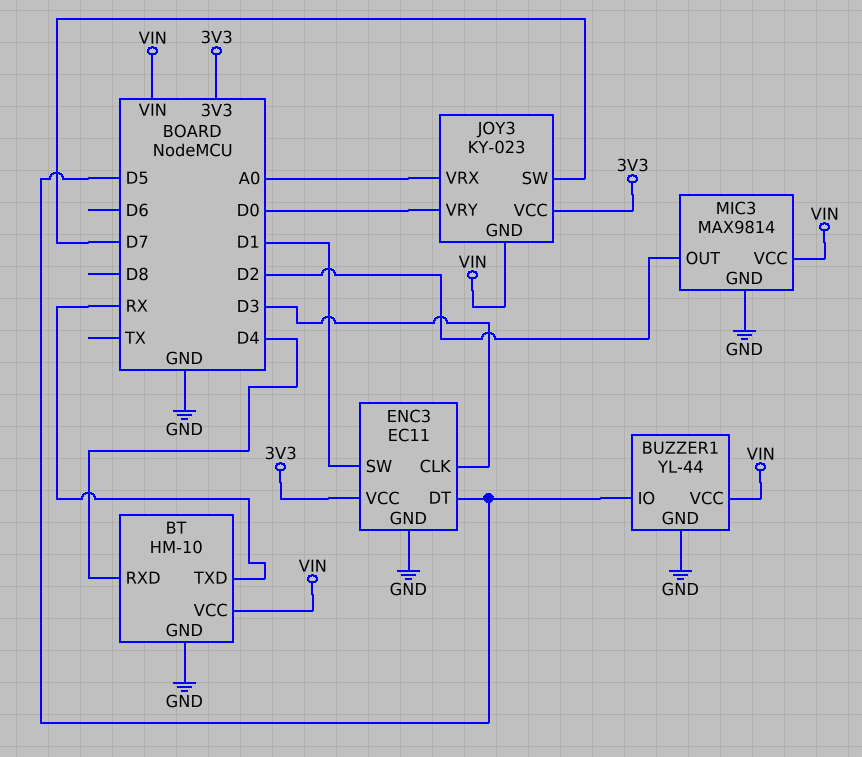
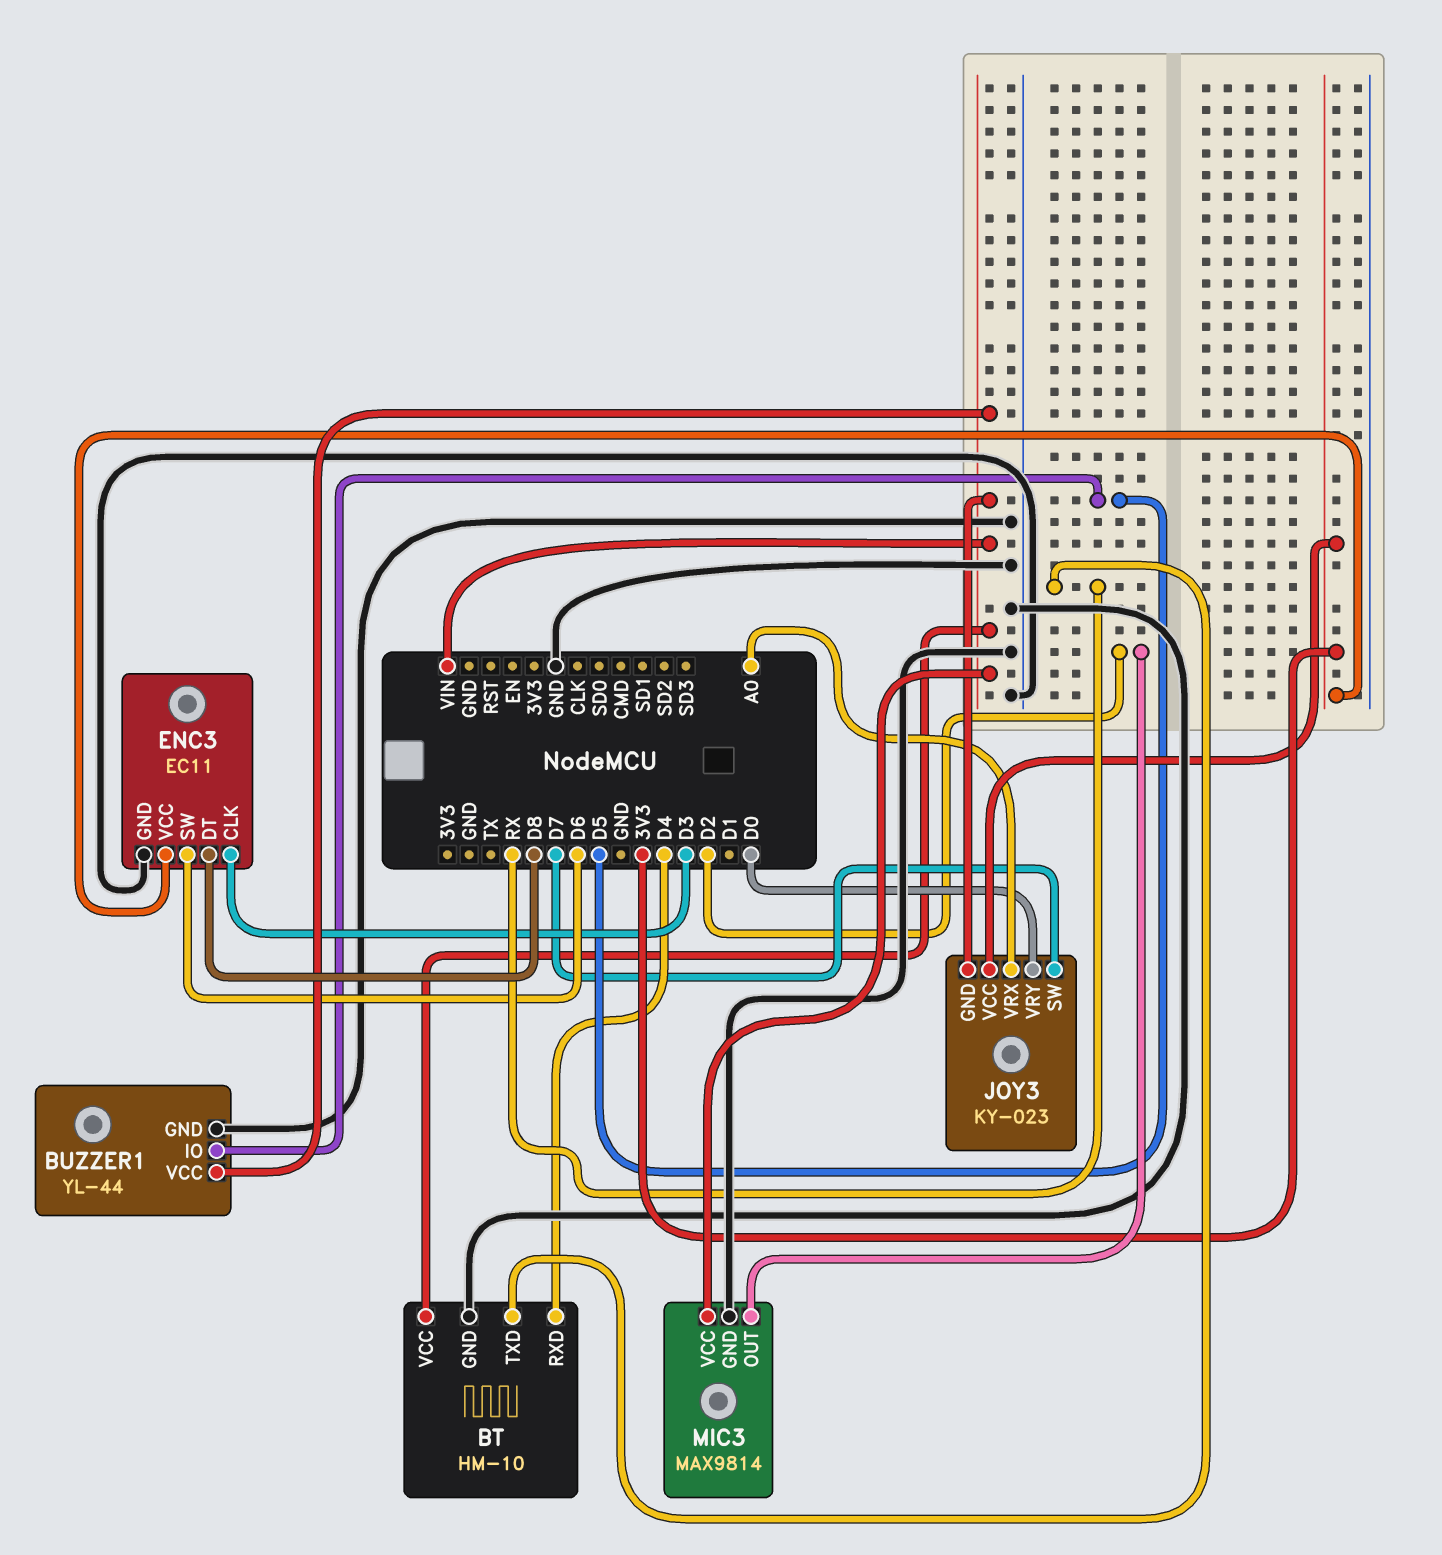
ENC3 pin DT: D5 -> D8
ENC3 pin SW: D1 -> D6

